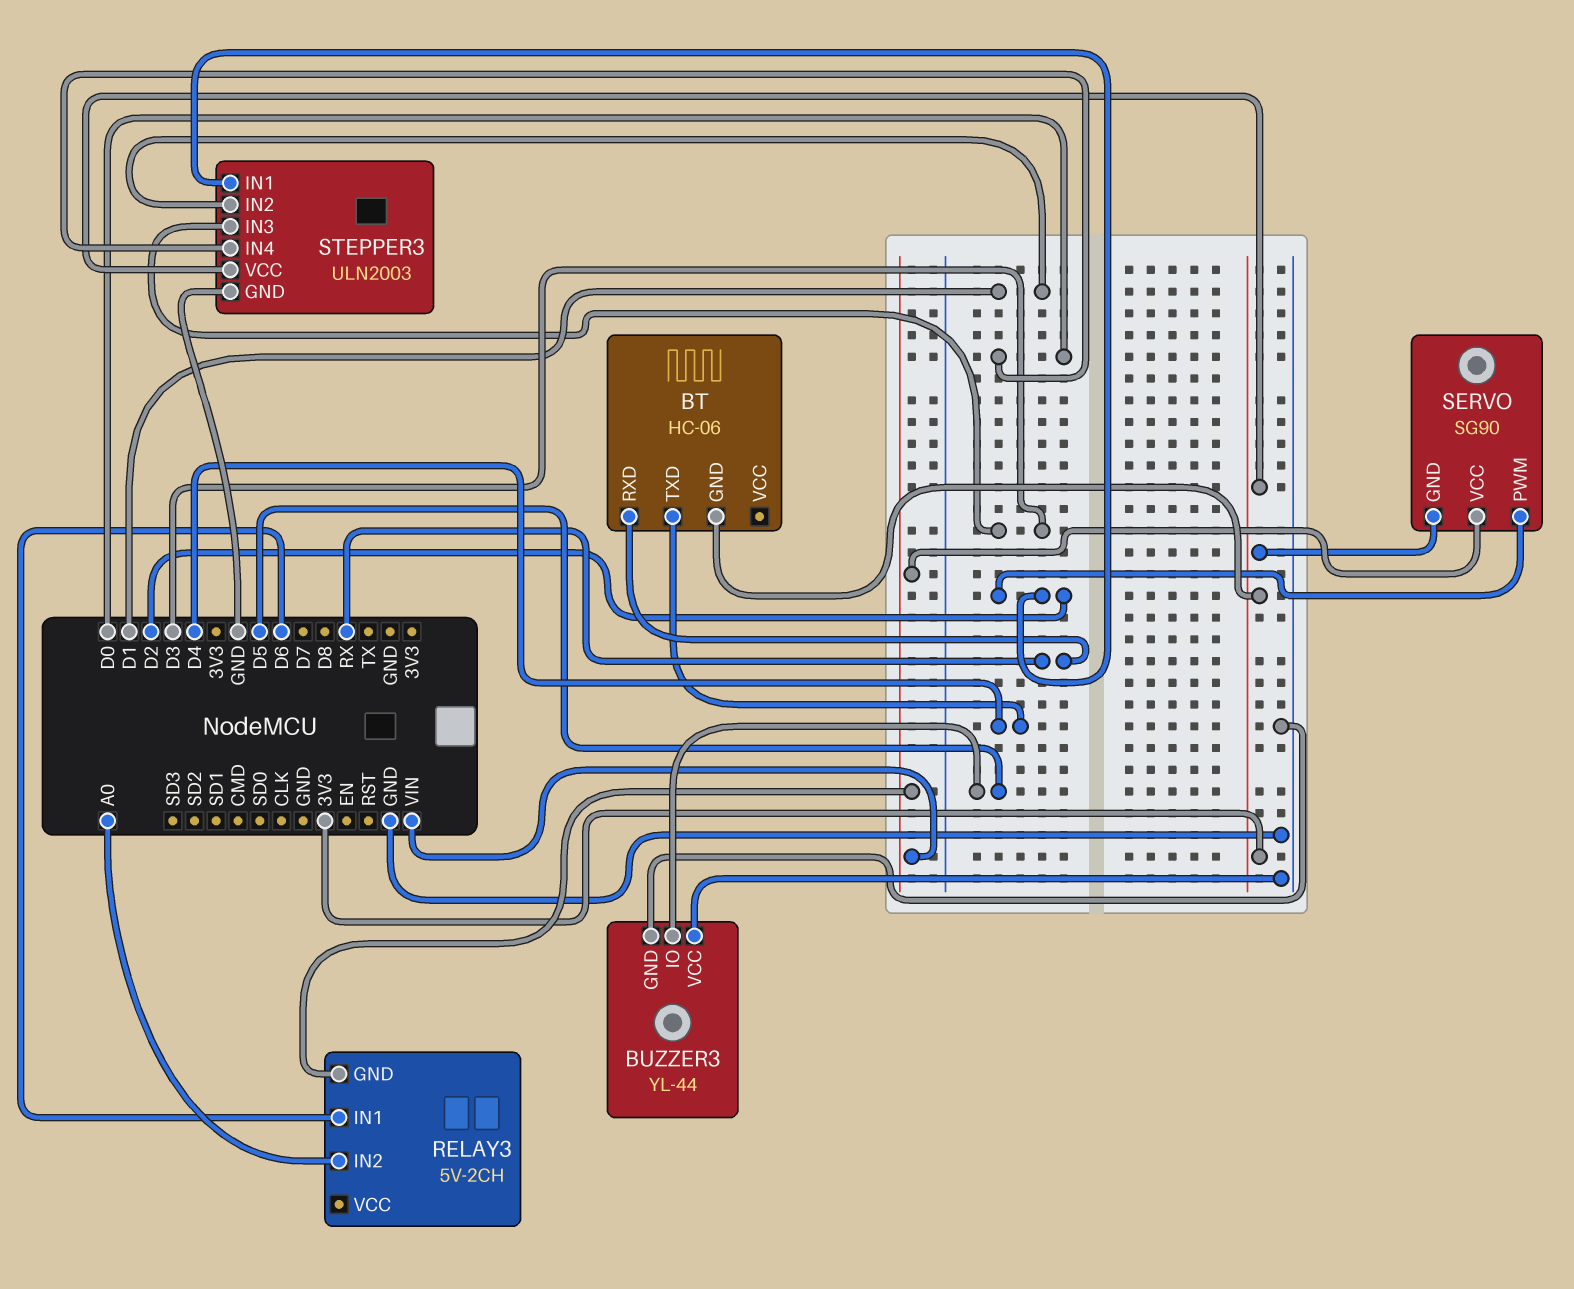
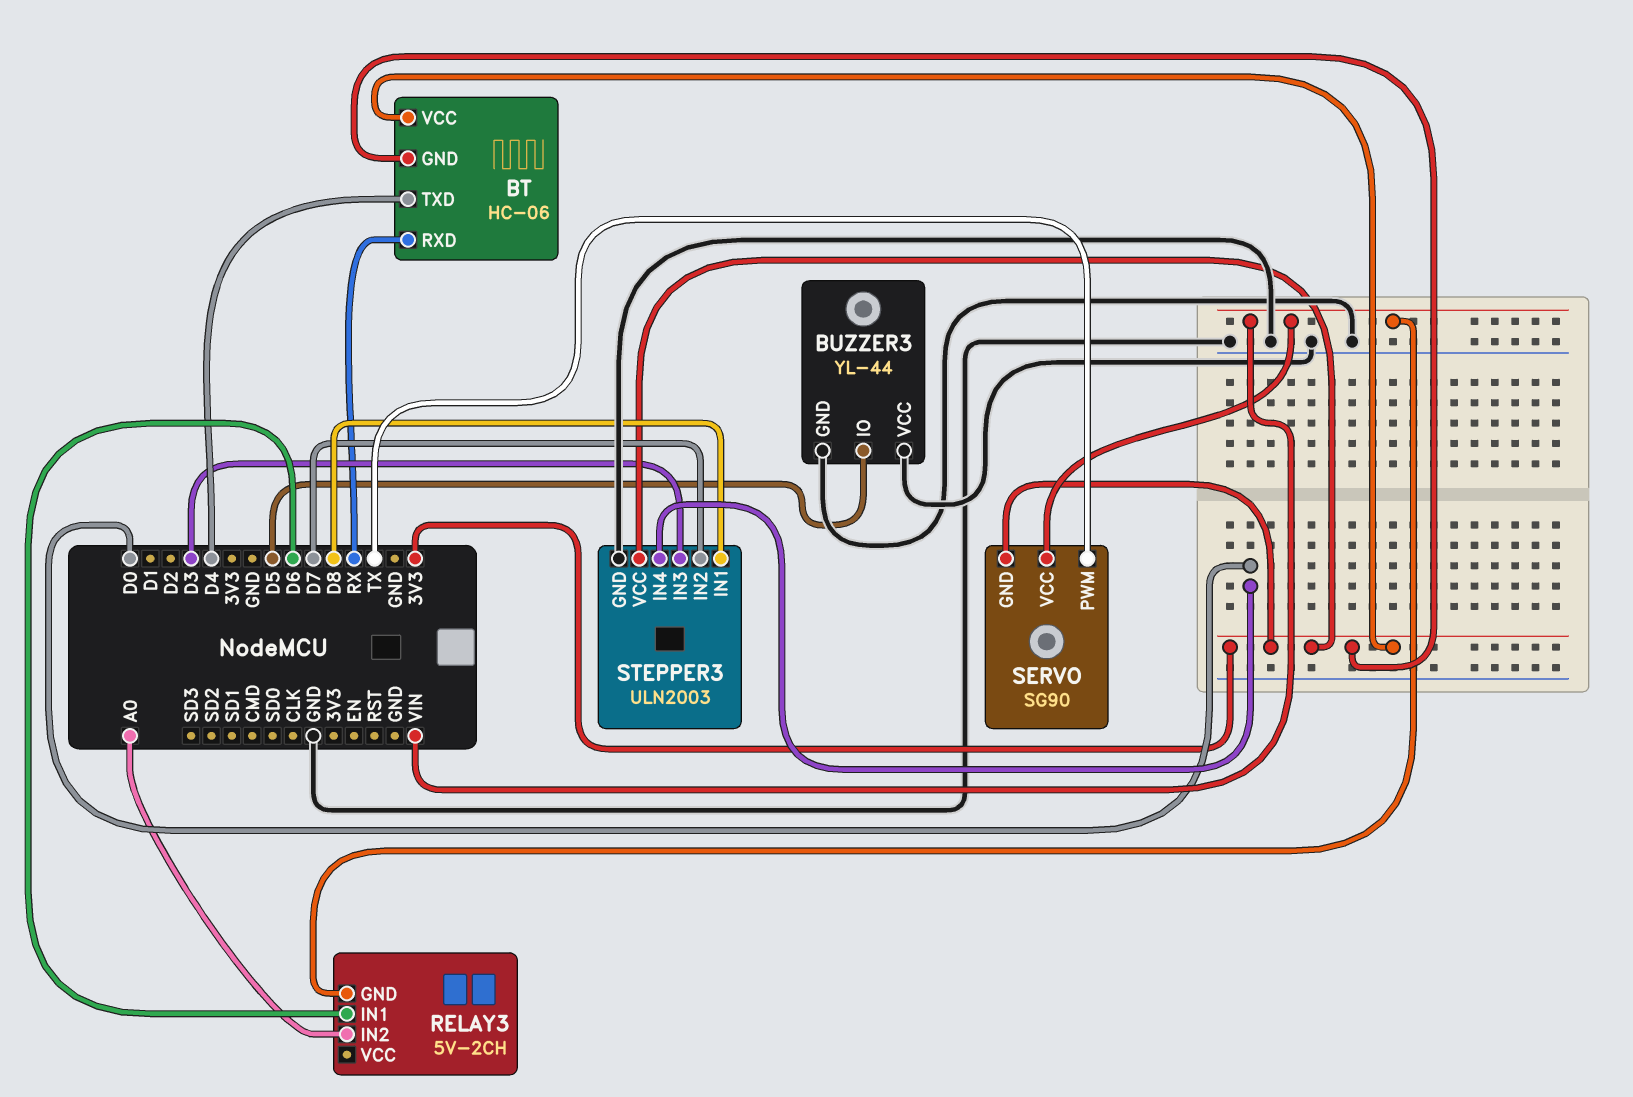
BT pin VCC: none -> 3V3
SERVO pin PWM: D2 -> TX
STEPPER3 pin IN1: D2 -> D8
STEPPER3 pin IN2: D1 -> D7

